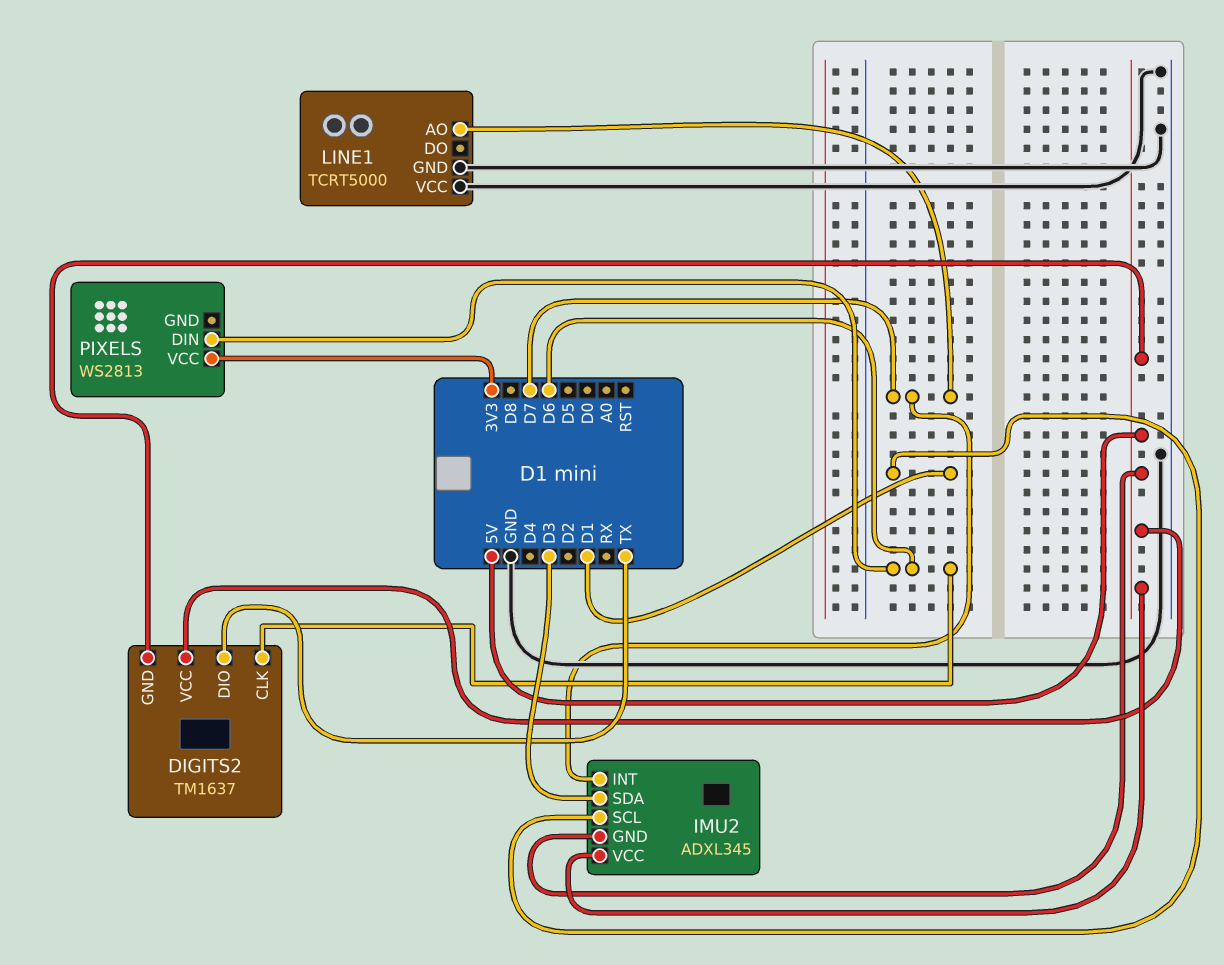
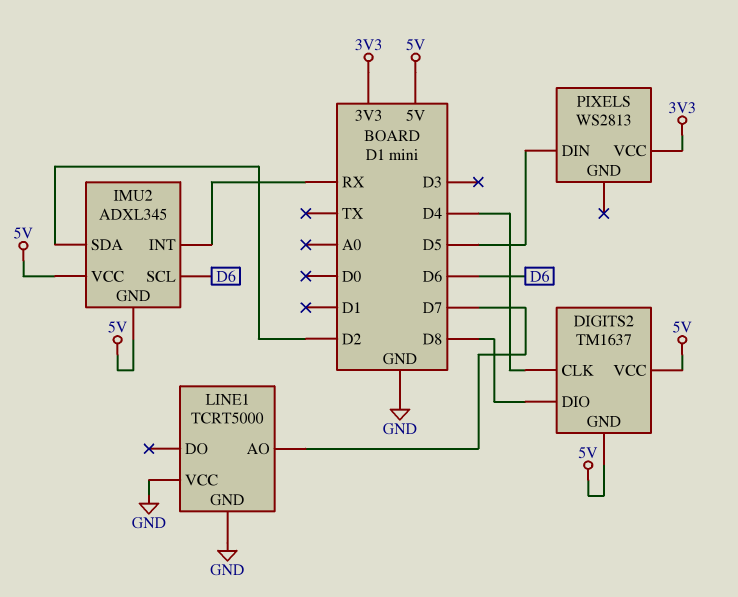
DIGITS2 pin CLK: D6 -> D4
DIGITS2 pin DIO: TX -> D8
IMU2 pin INT: D7 -> RX
IMU2 pin SCL: D1 -> D6
IMU2 pin SDA: D3 -> D2
PIXELS pin DIN: D6 -> D5

